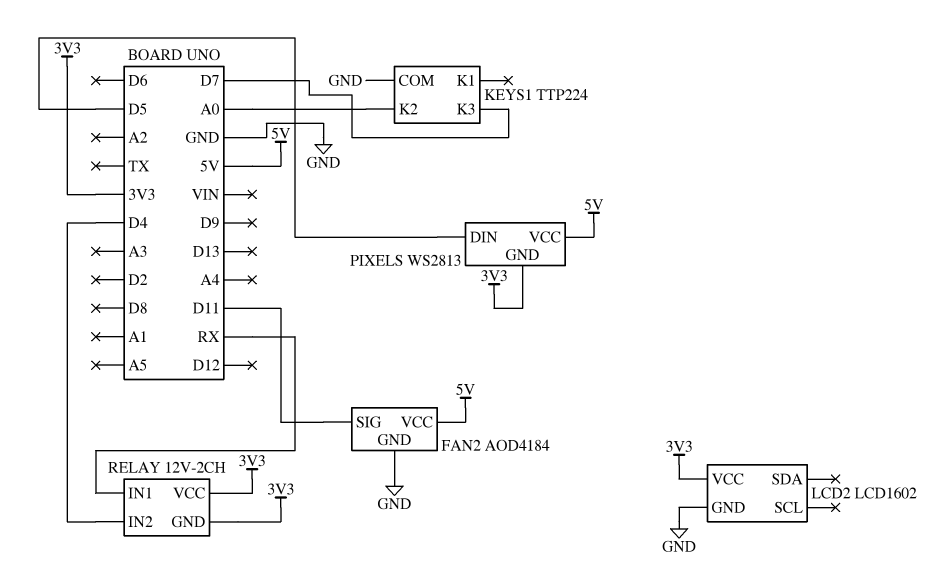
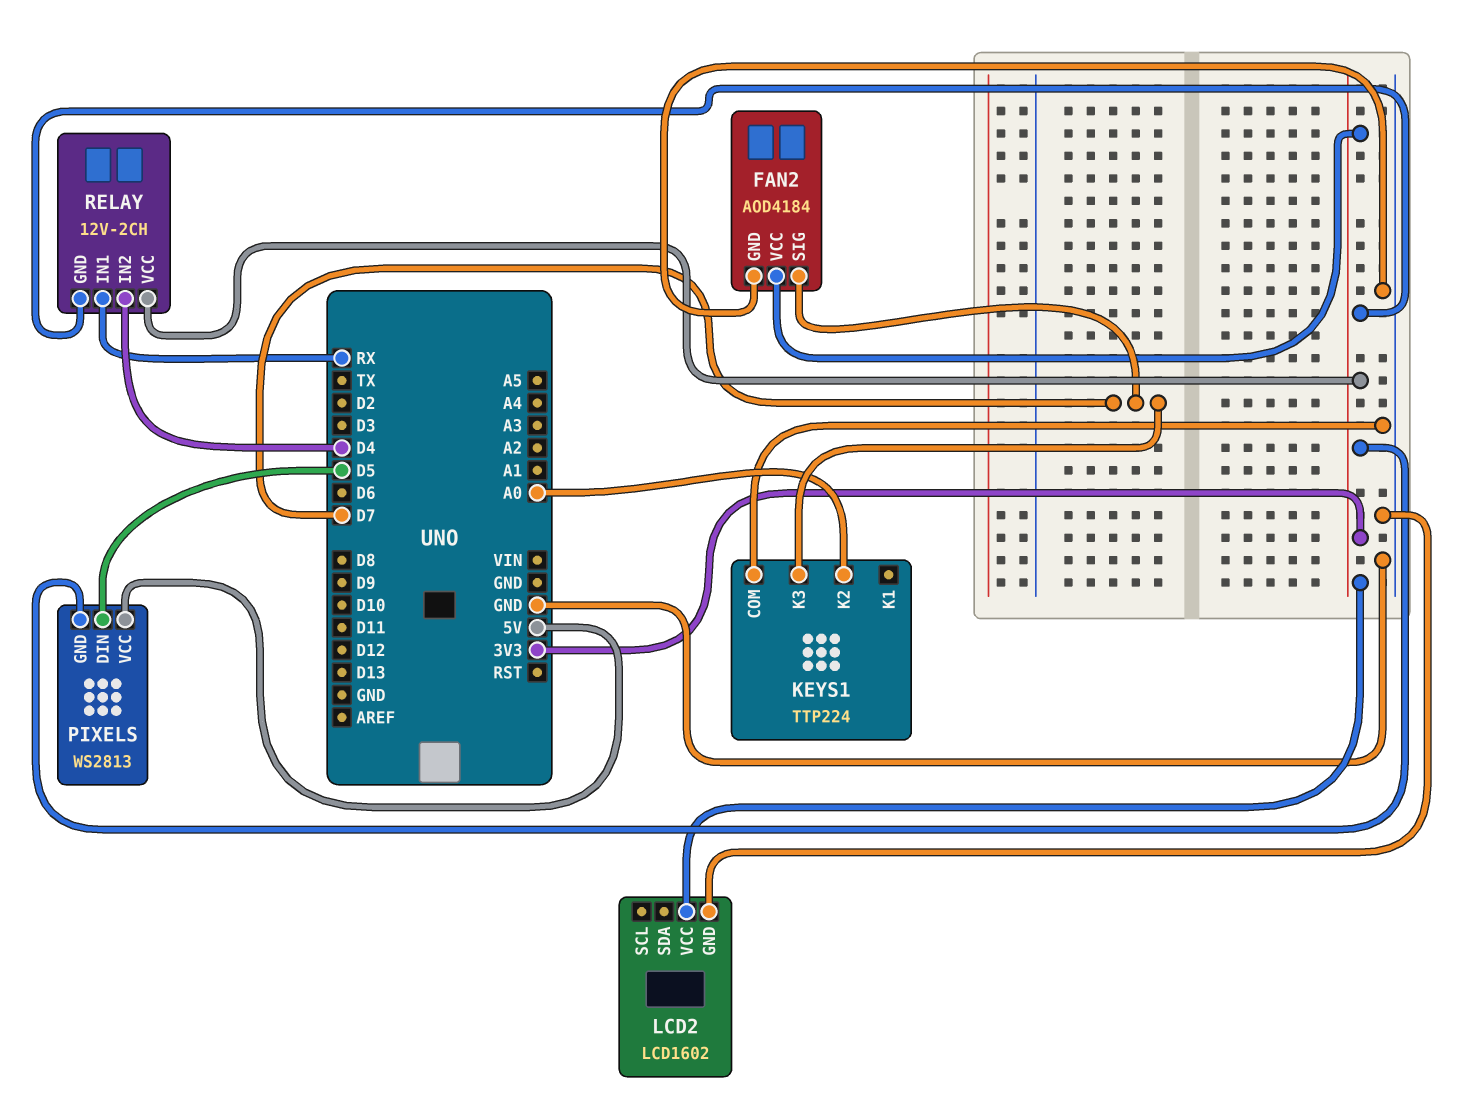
FAN2 pin SIG: D11 -> D7
FAN2 pin VCC: 5V -> 3V3

